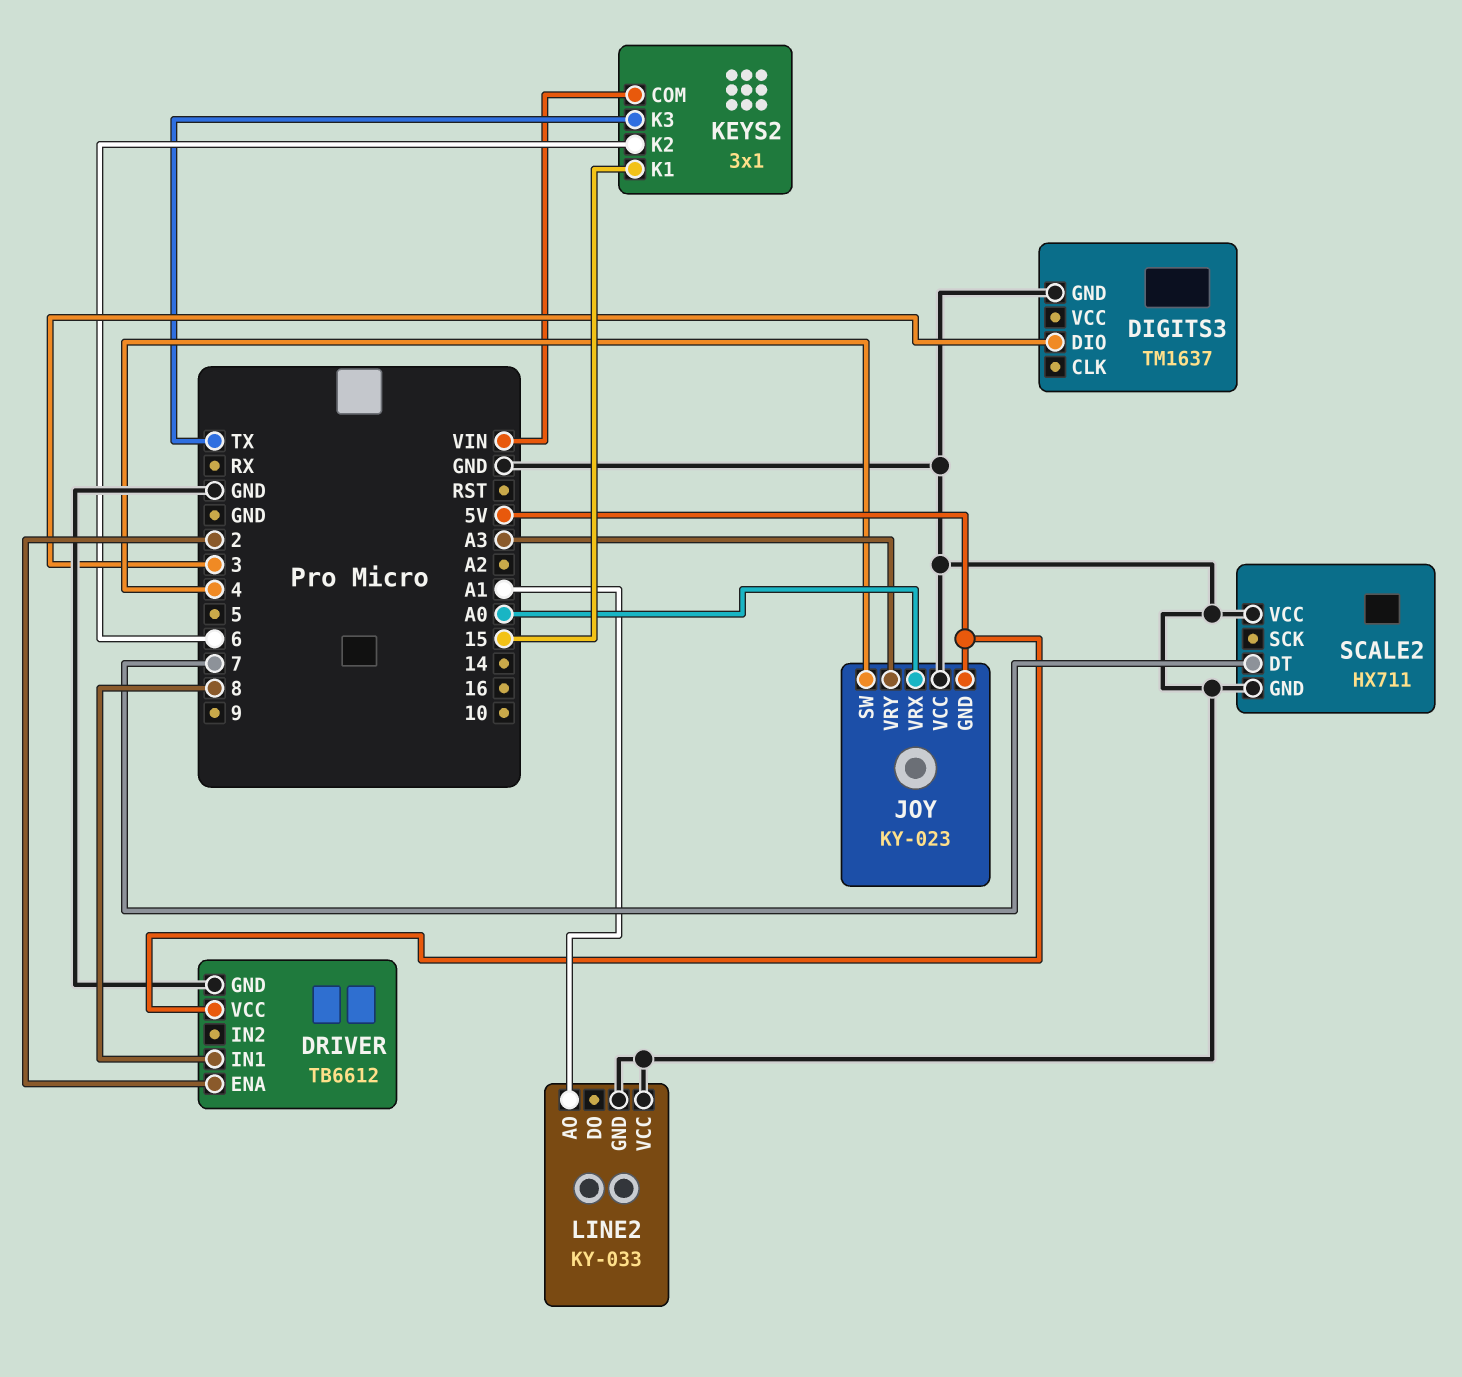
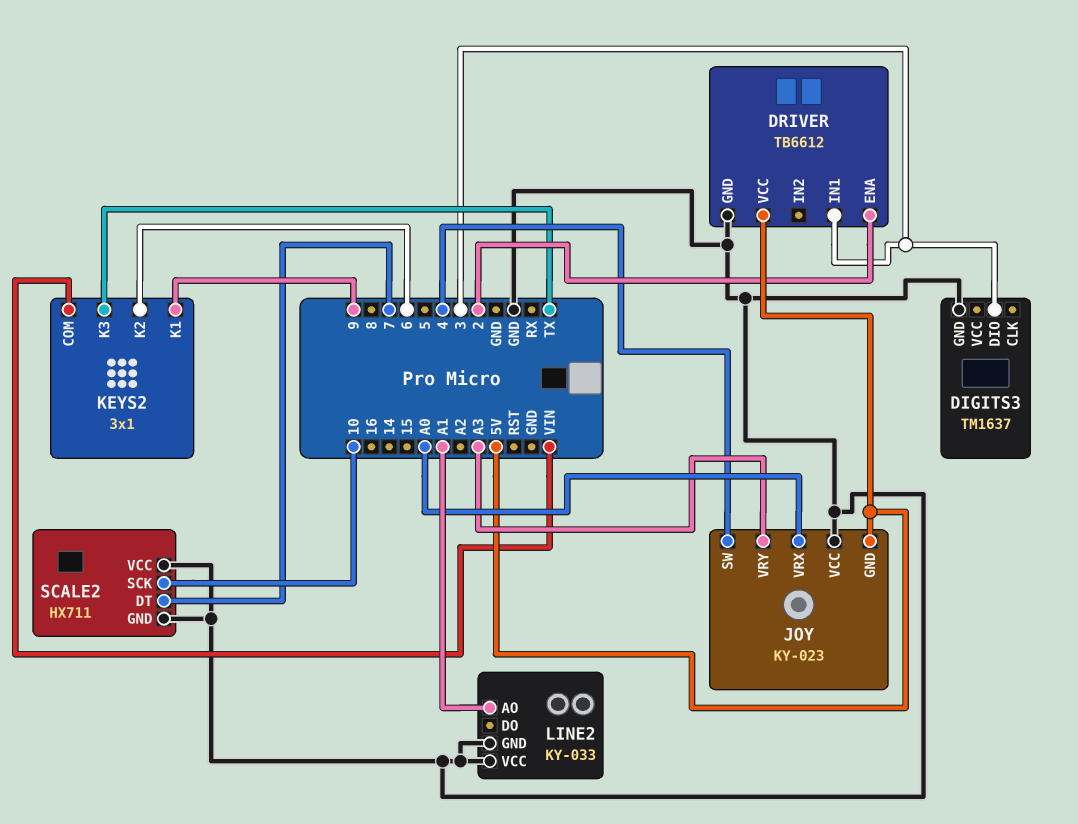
DRIVER pin IN1: 8 -> 3
KEYS2 pin K1: 15 -> 9
SCALE2 pin SCK: none -> 10

